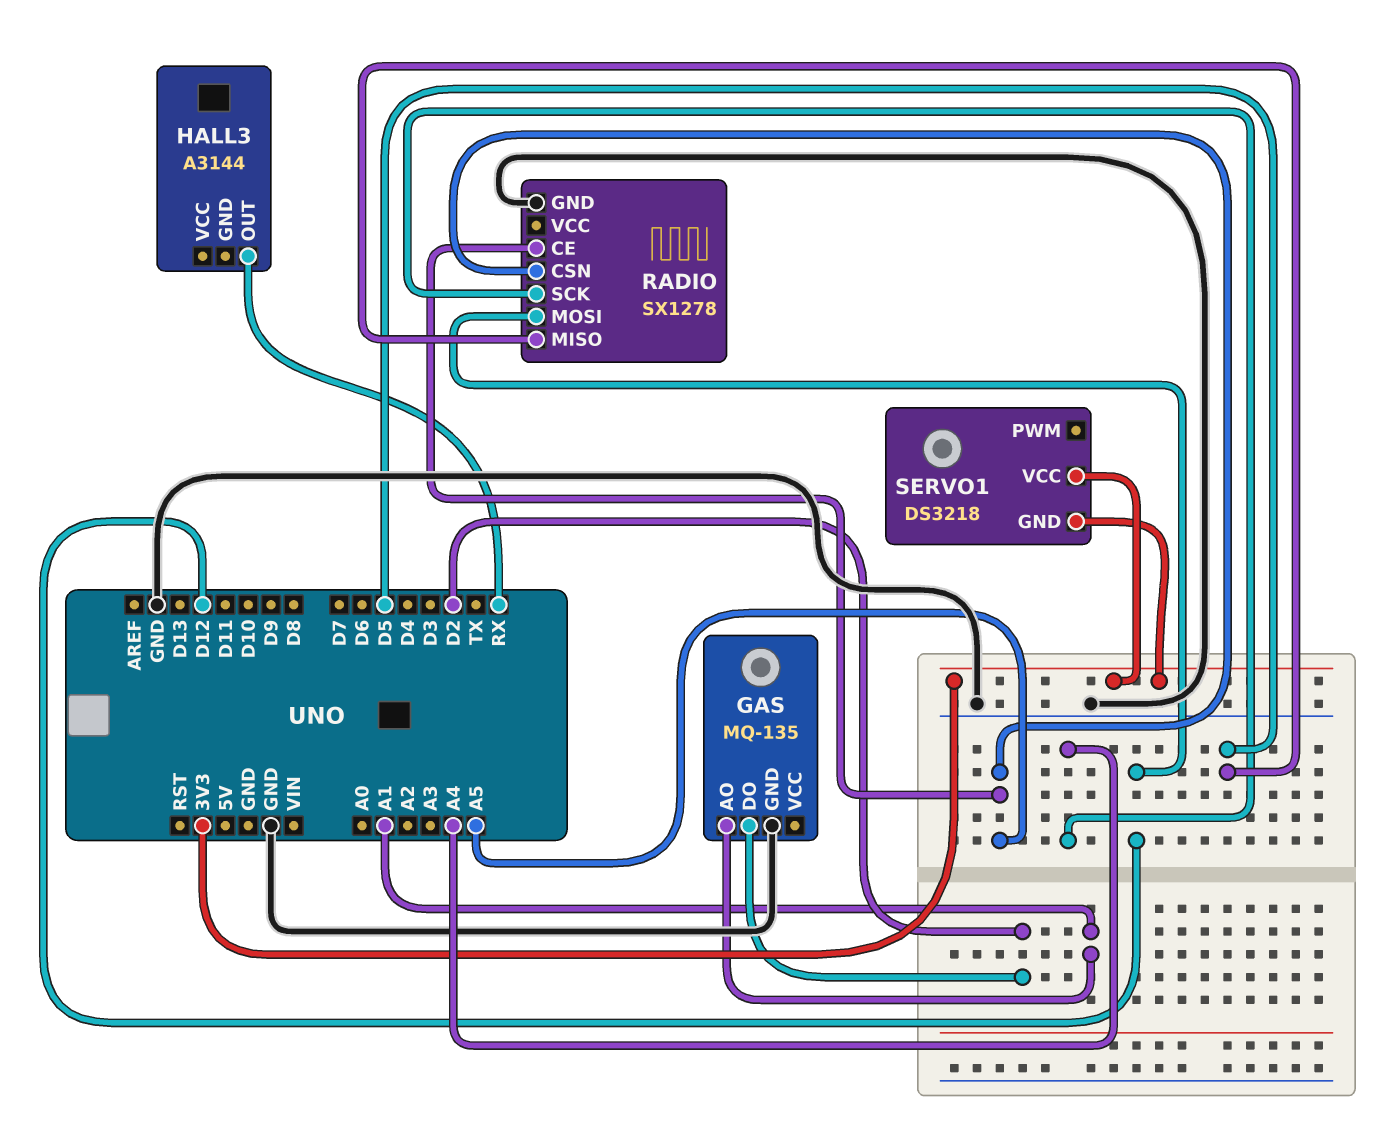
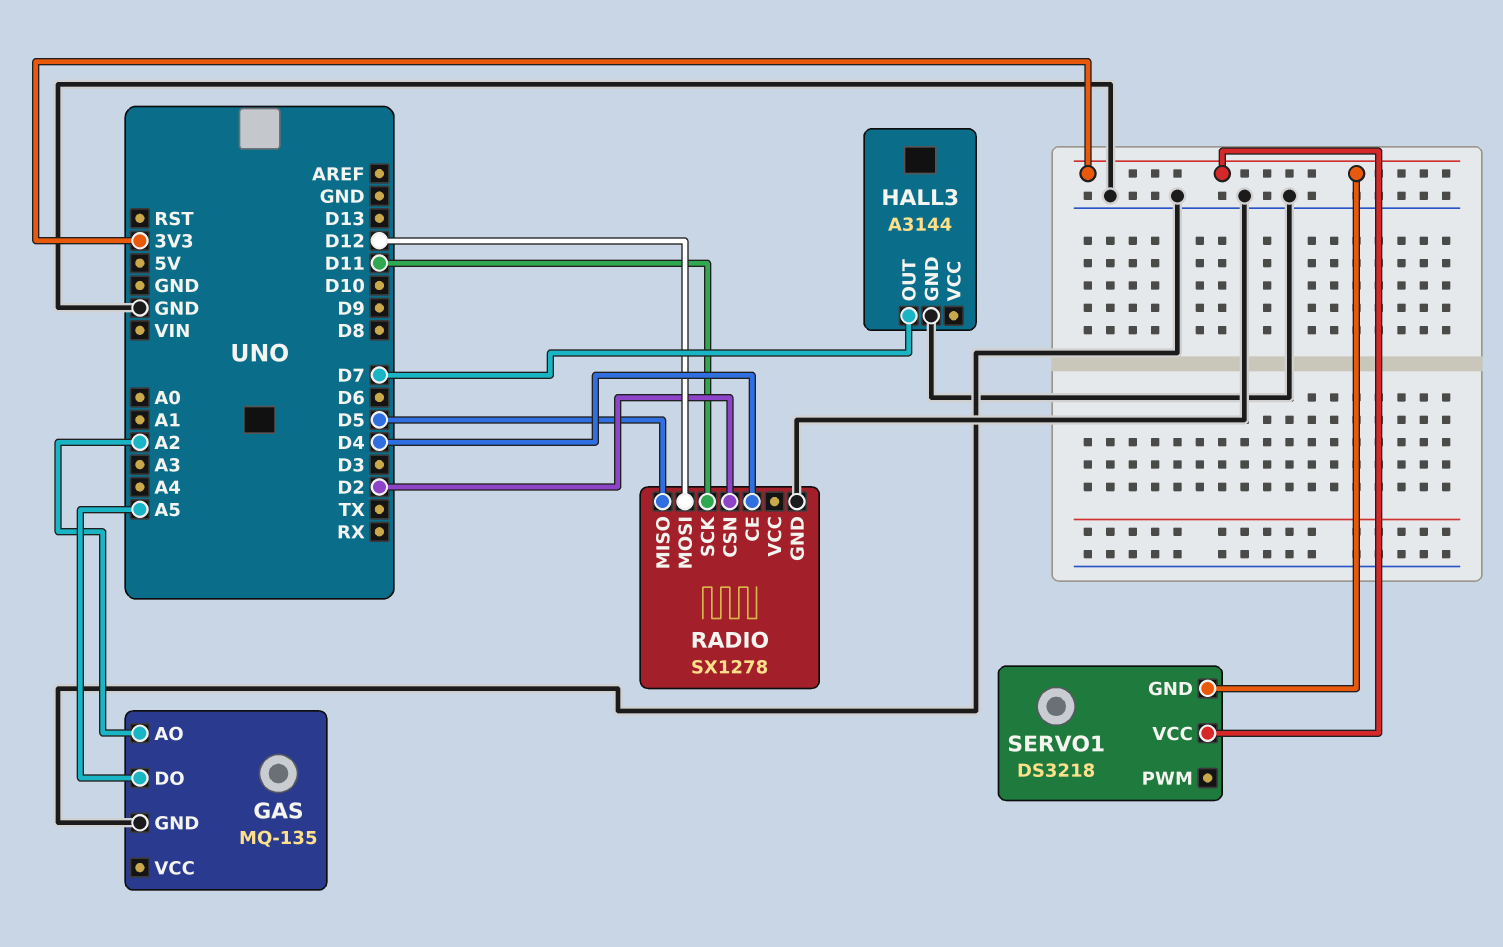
GAS pin AO: A1 -> A2
GAS pin DO: D2 -> A5
HALL3 pin GND: none -> GND
HALL3 pin OUT: RX -> D7
RADIO pin CE: A5 -> D4
RADIO pin CSN: A5 -> D2
RADIO pin SCK: A4 -> D11

